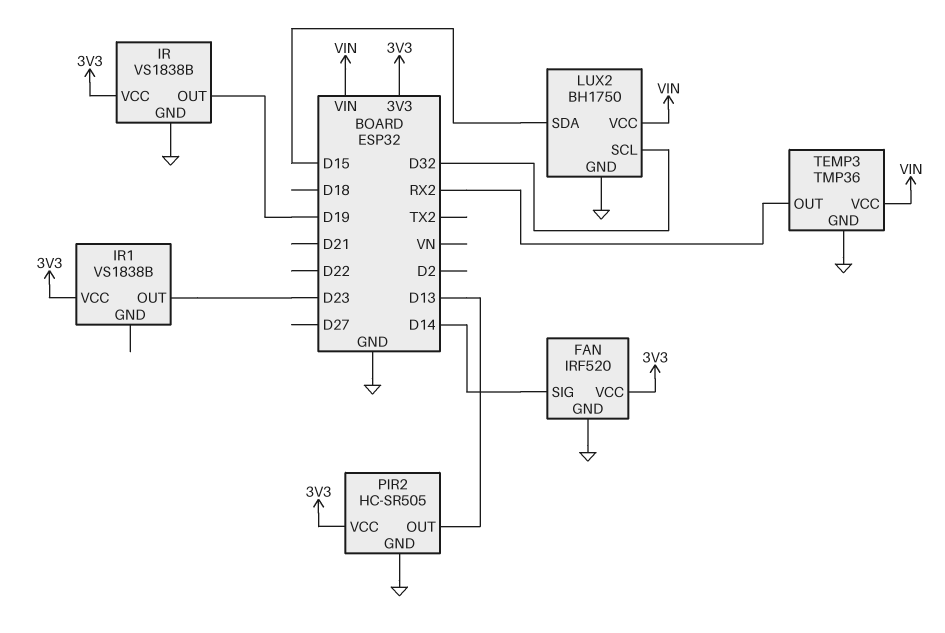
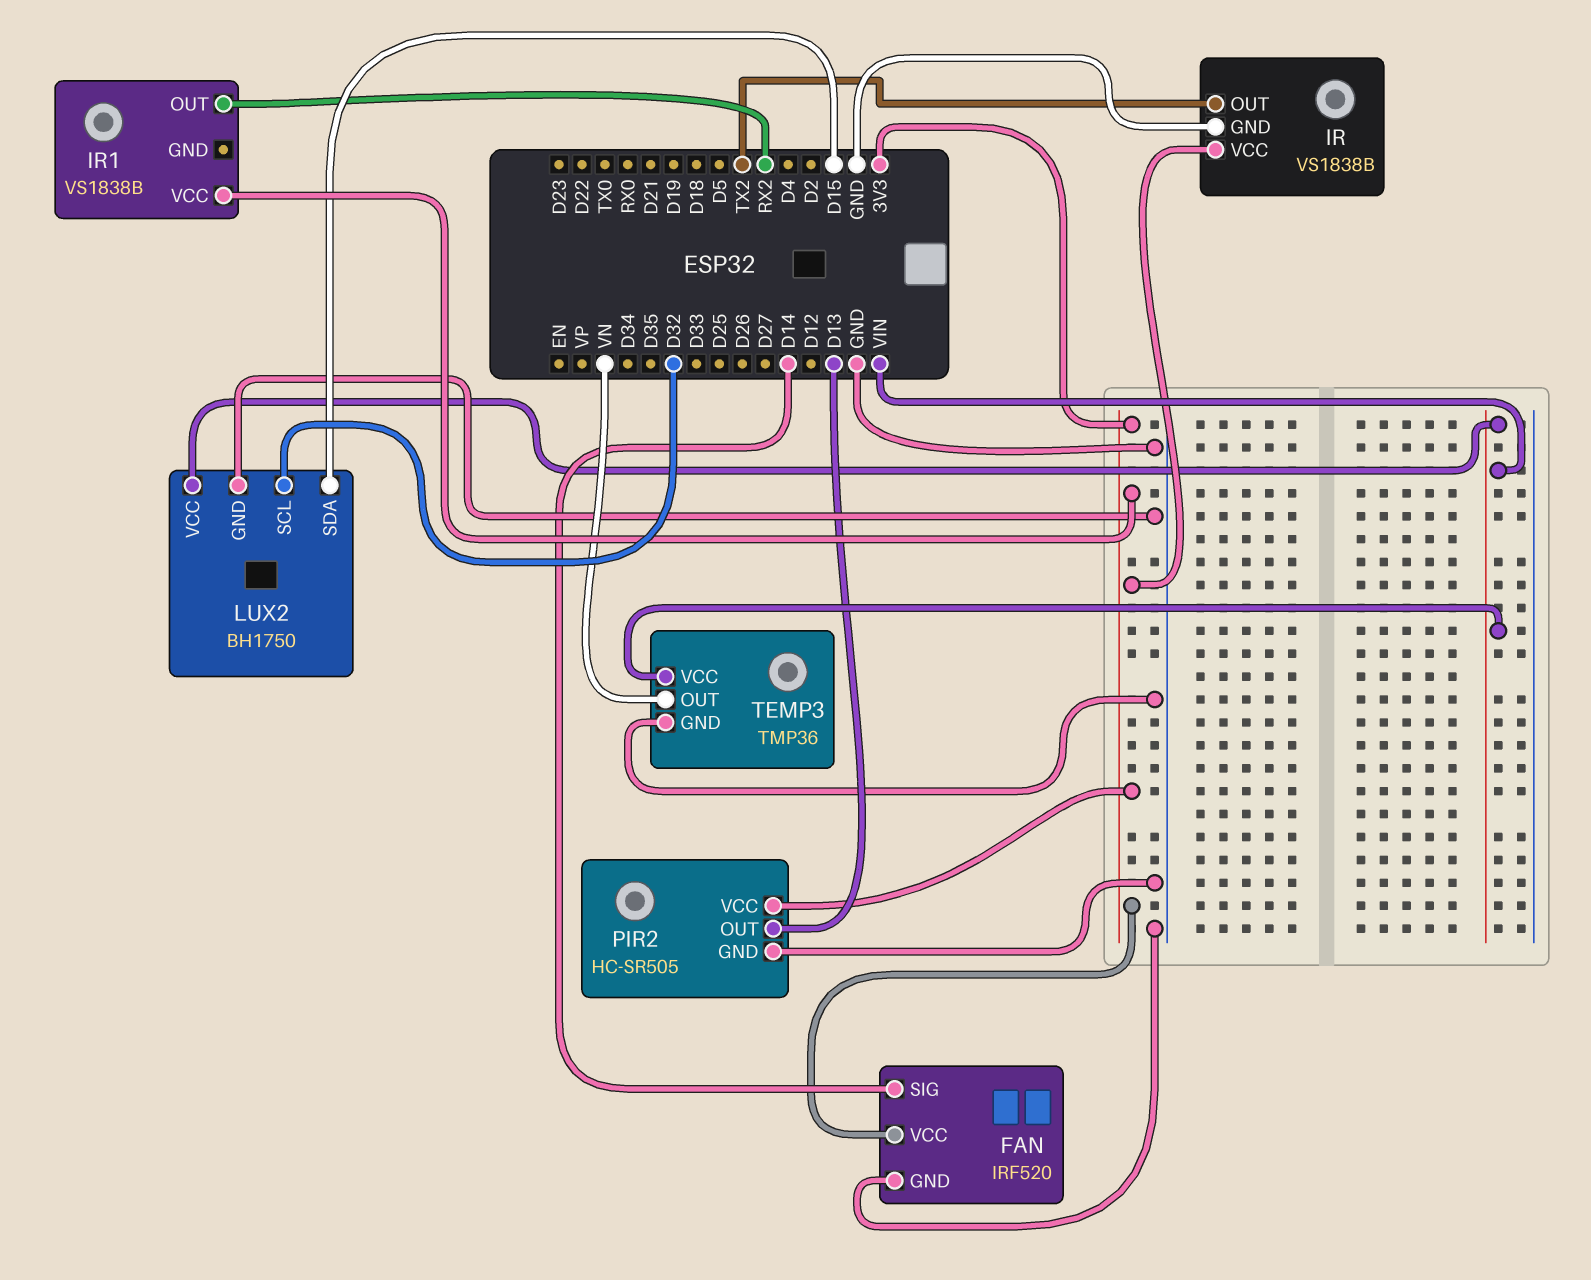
IR pin OUT: D19 -> TX2
IR1 pin OUT: D23 -> RX2
TEMP3 pin OUT: RX2 -> VN

